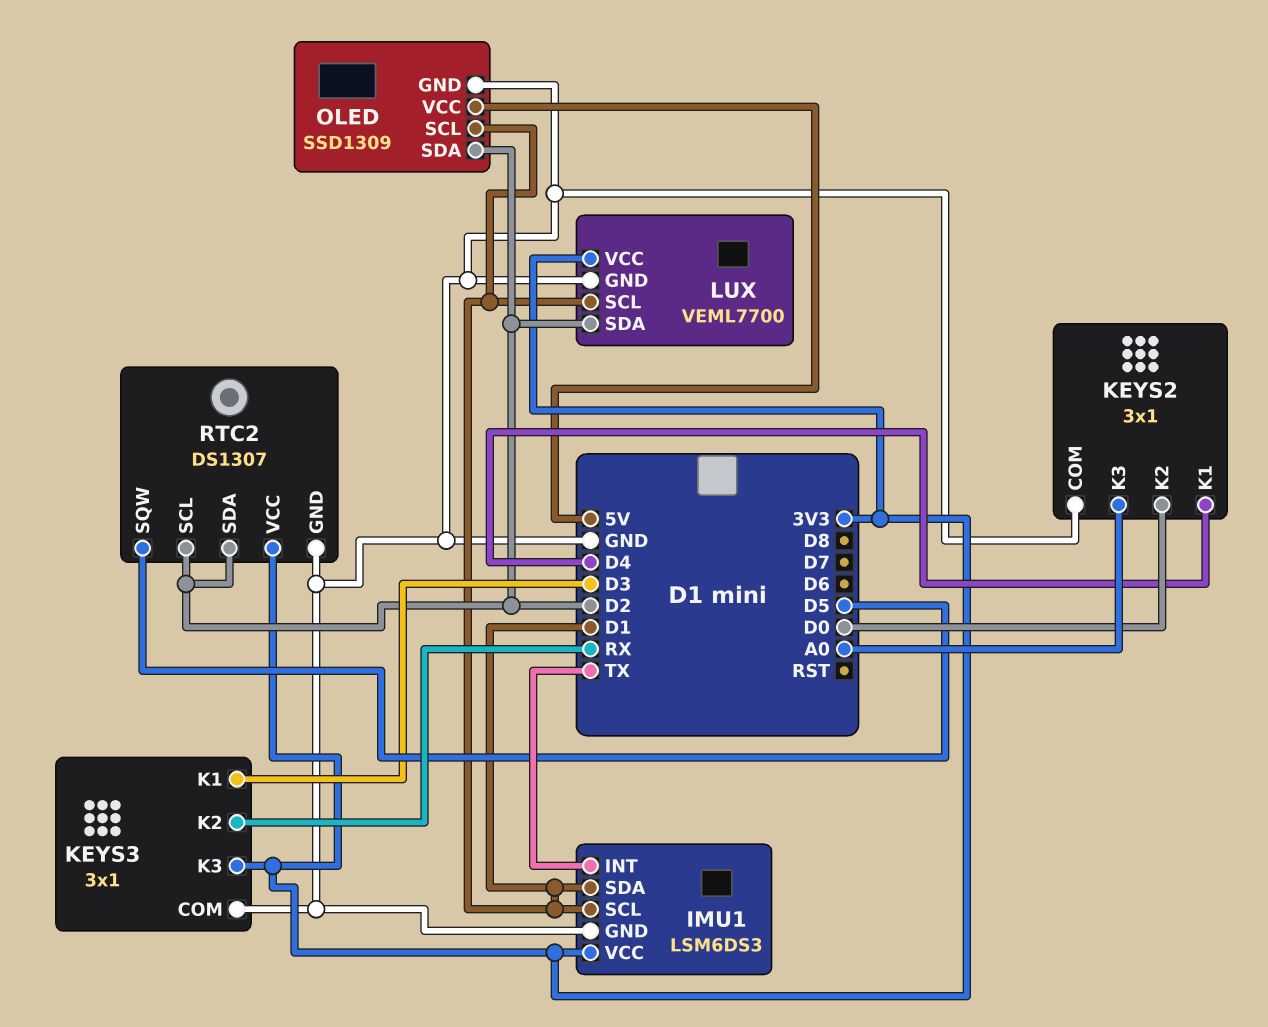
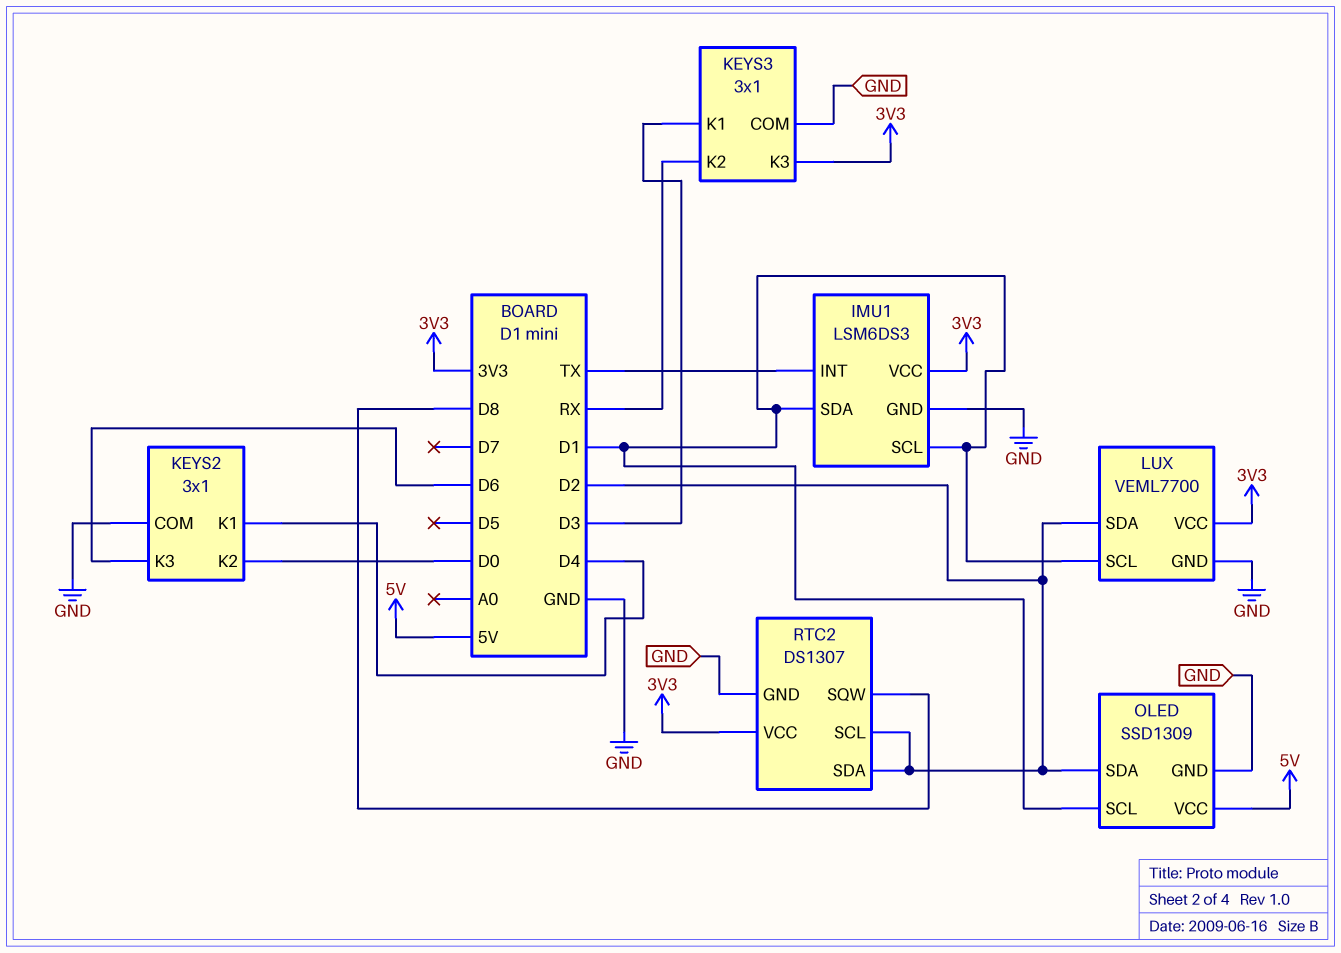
KEYS2 pin K3: A0 -> D6
RTC2 pin SQW: D5 -> D8

